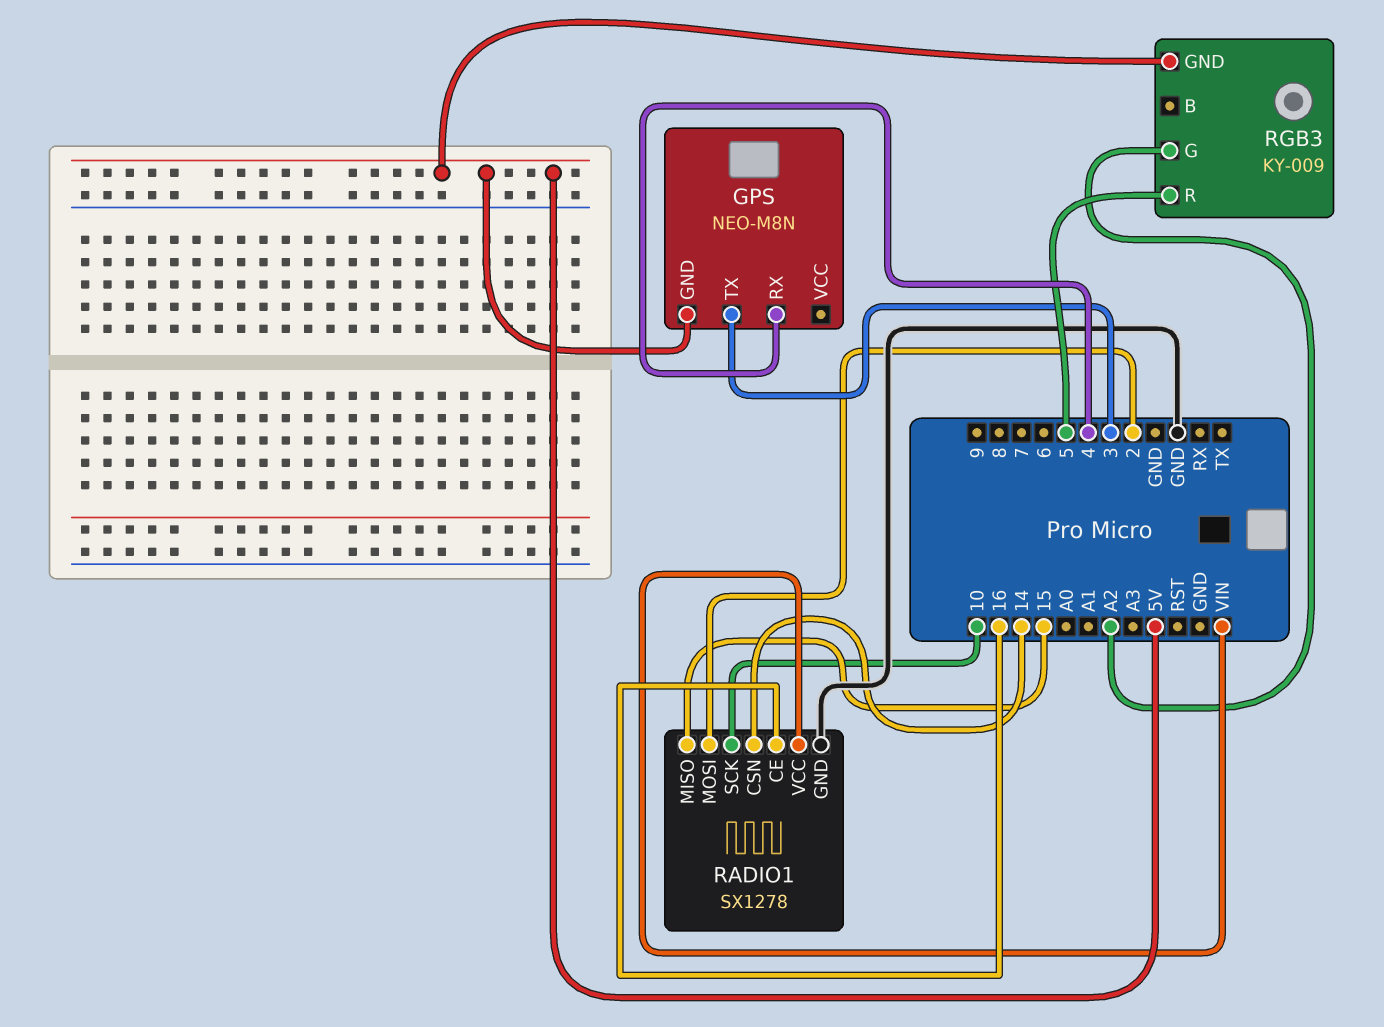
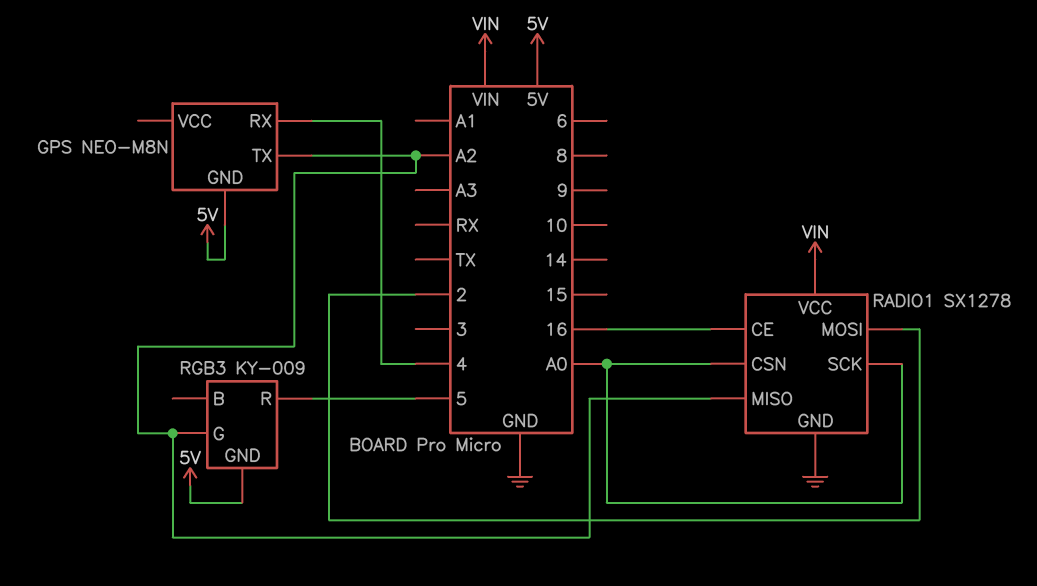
GPS pin TX: 3 -> A2
RADIO1 pin CSN: 14 -> A0
RADIO1 pin MISO: 15 -> A2
RADIO1 pin SCK: 10 -> A0

